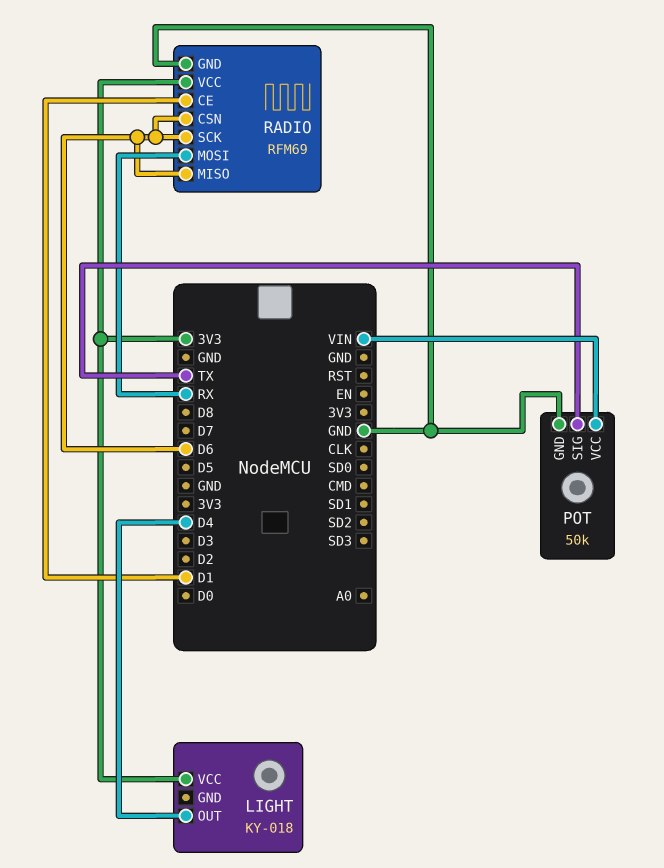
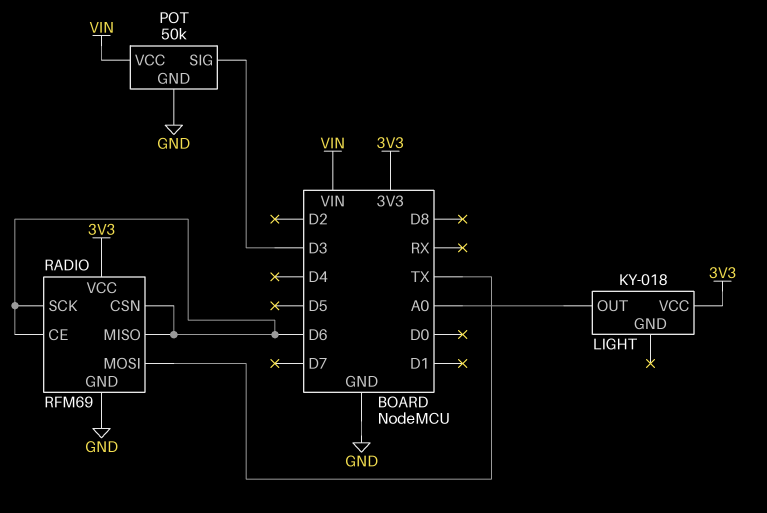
LIGHT pin OUT: D4 -> A0
POT pin SIG: TX -> D3
RADIO pin CE: D1 -> D6
RADIO pin MOSI: RX -> TX

